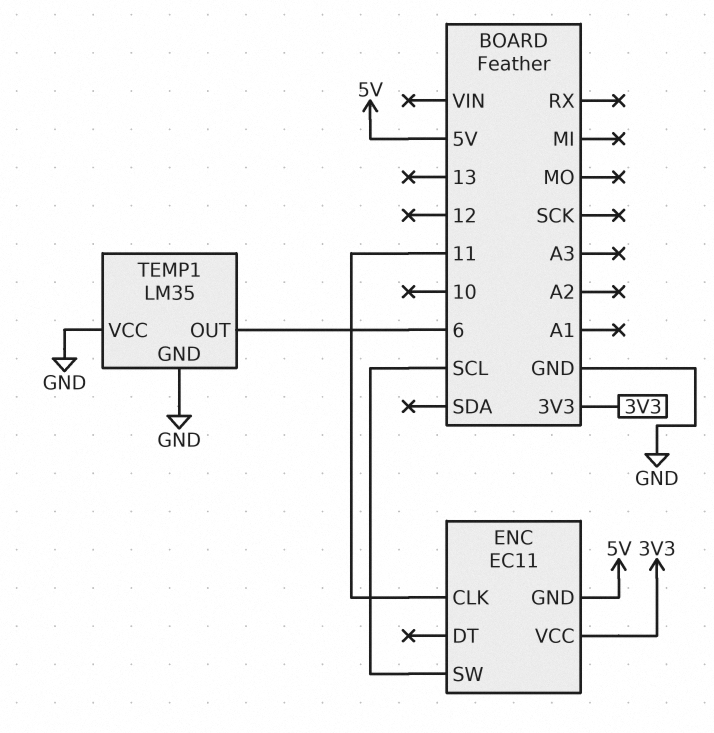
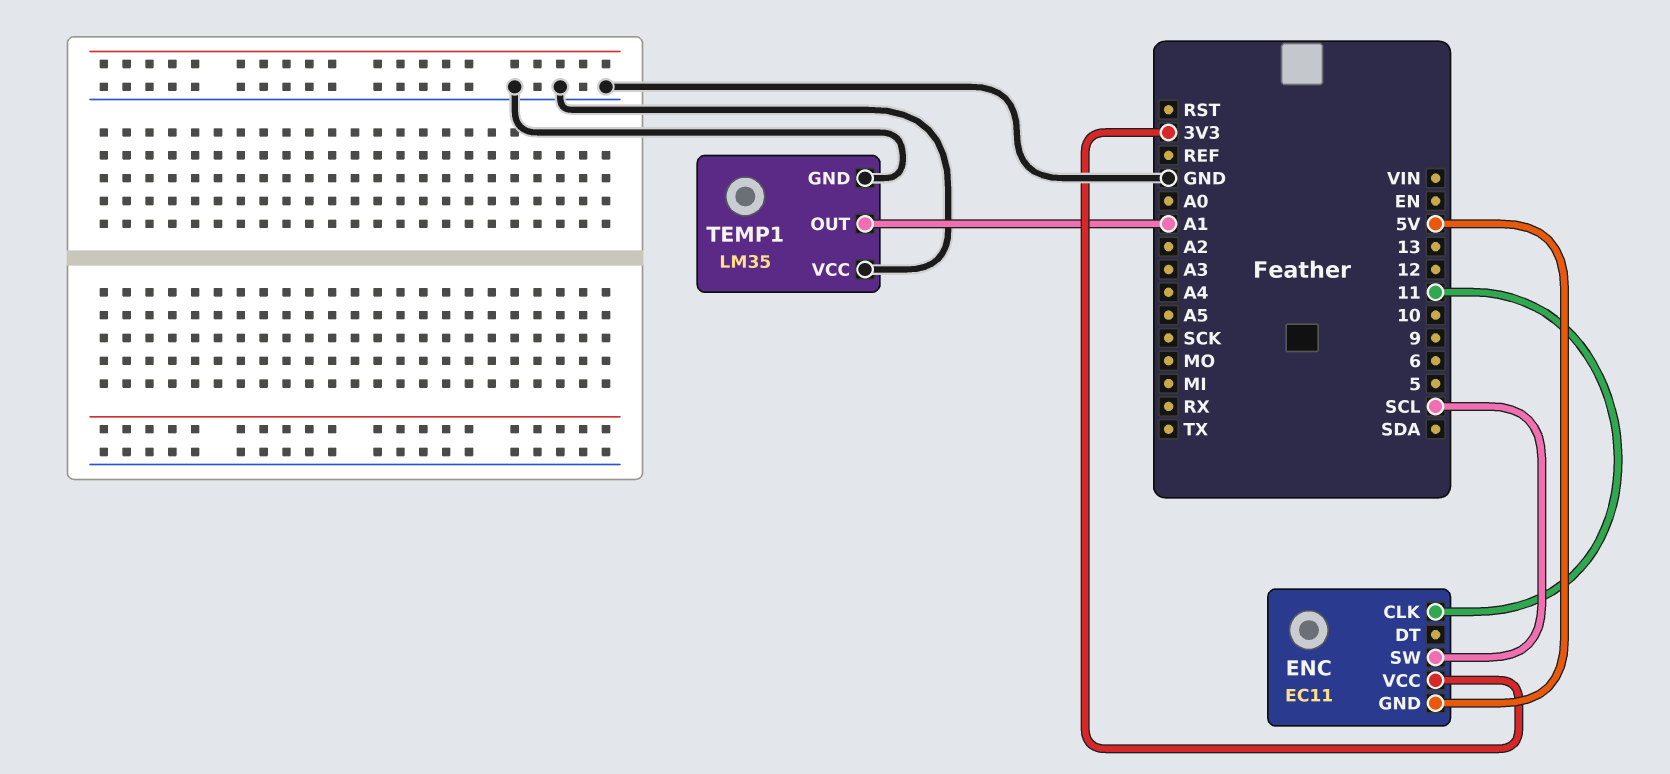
TEMP1 pin OUT: 6 -> A1

